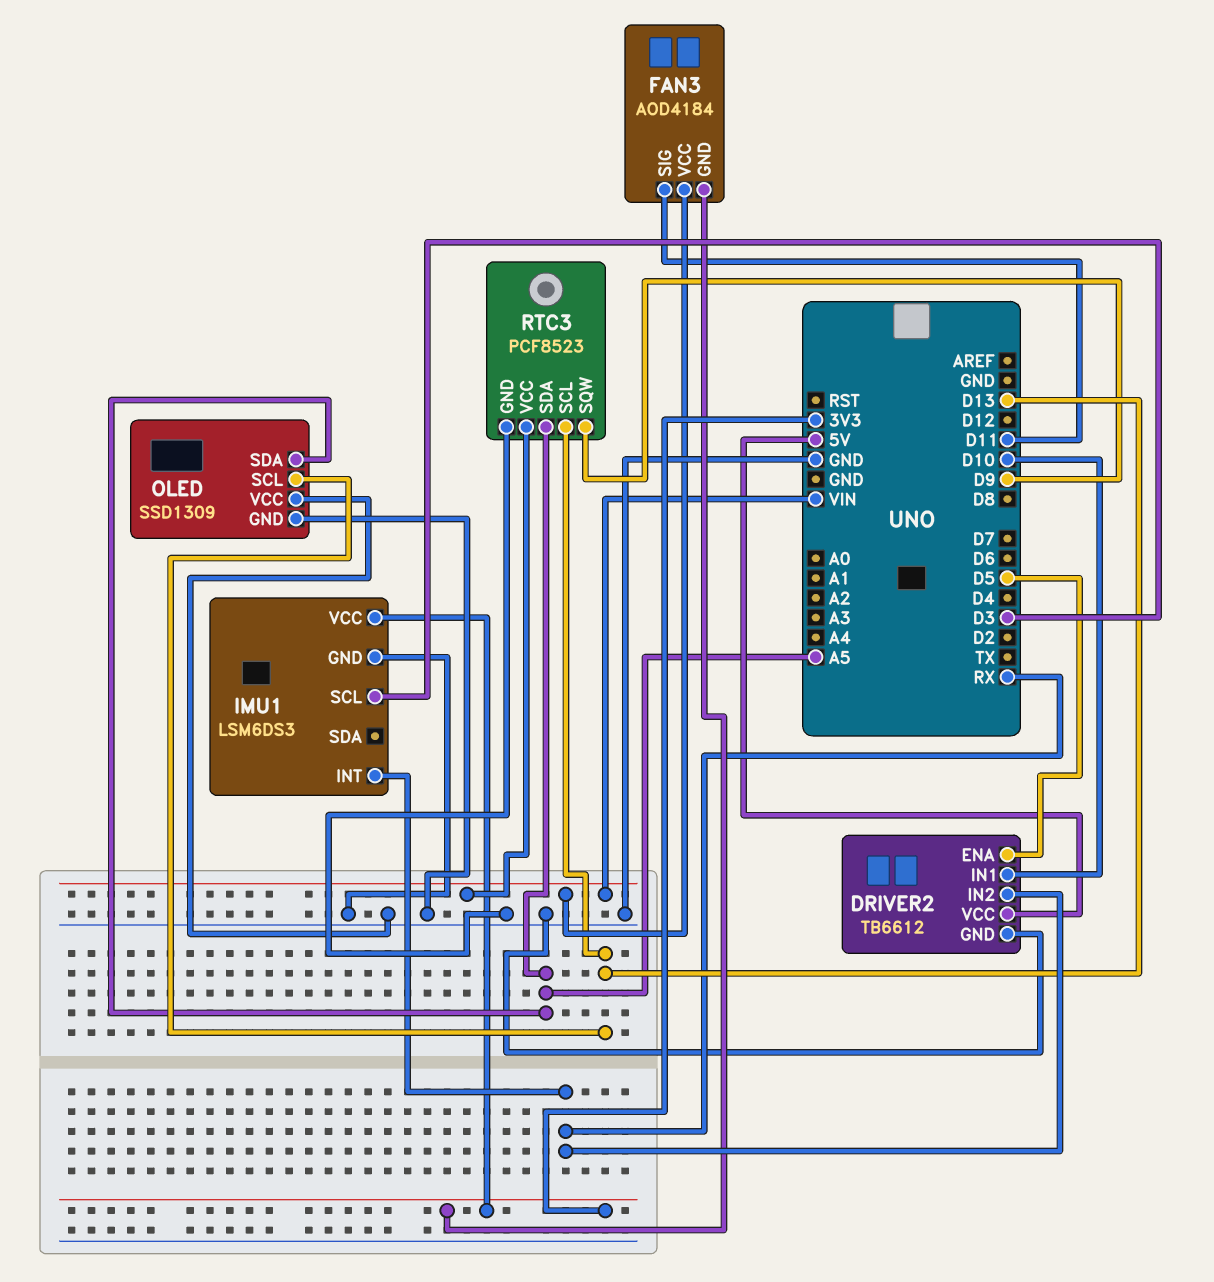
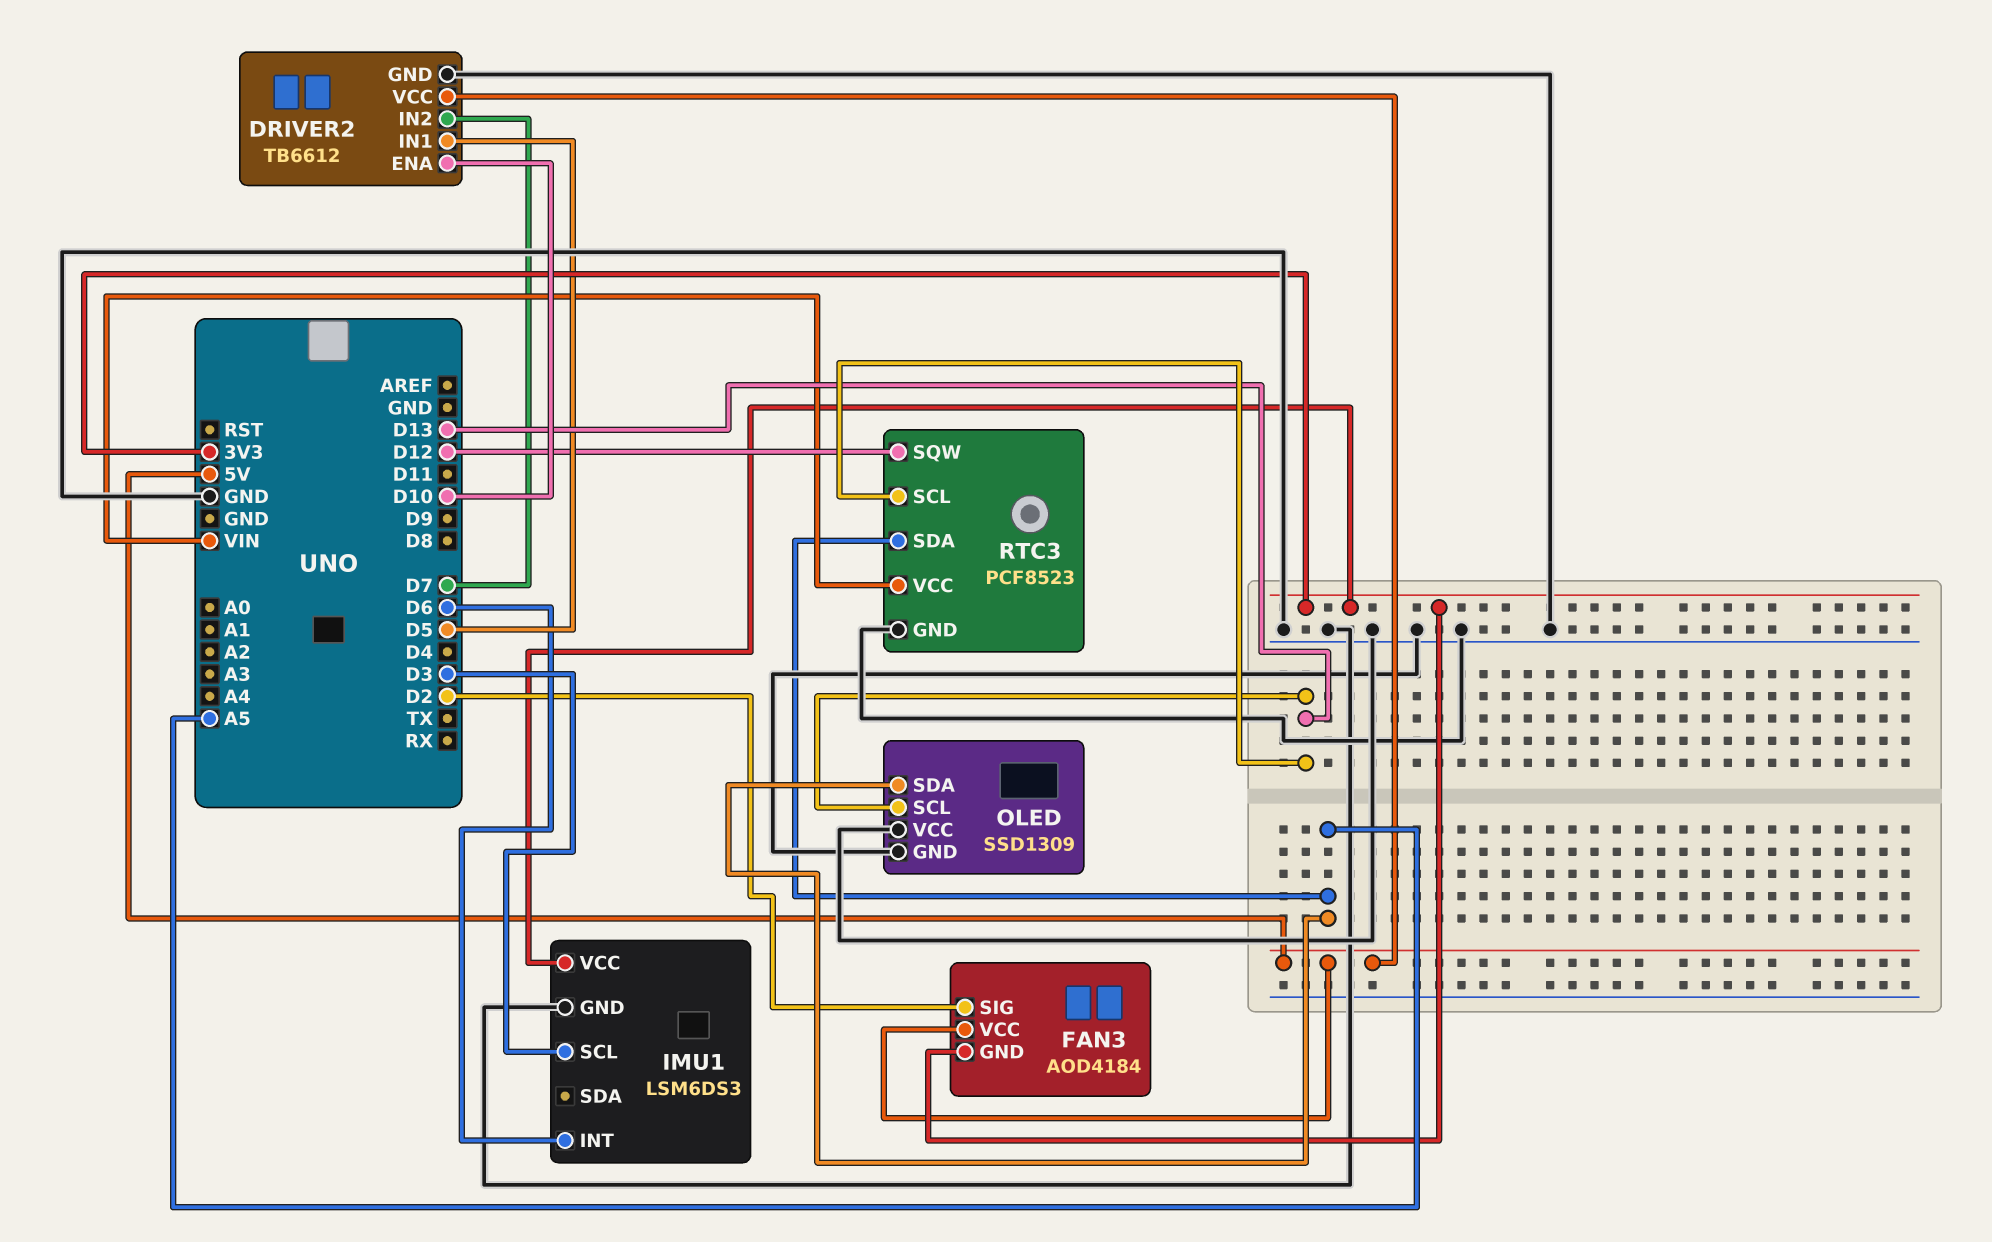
DRIVER2 pin ENA: D5 -> D10
DRIVER2 pin IN1: D10 -> D5
DRIVER2 pin IN2: RX -> D7
FAN3 pin SIG: D11 -> D2
FAN3 pin VCC: VIN -> 5V
IMU1 pin INT: RX -> D6
RTC3 pin SQW: D9 -> D12

